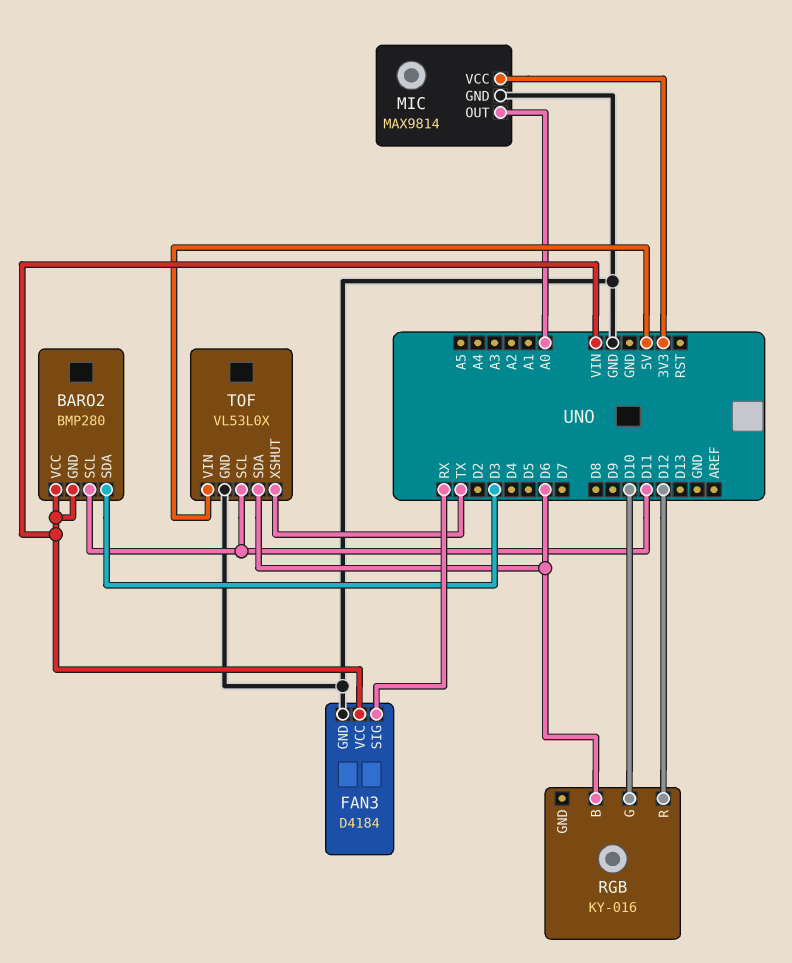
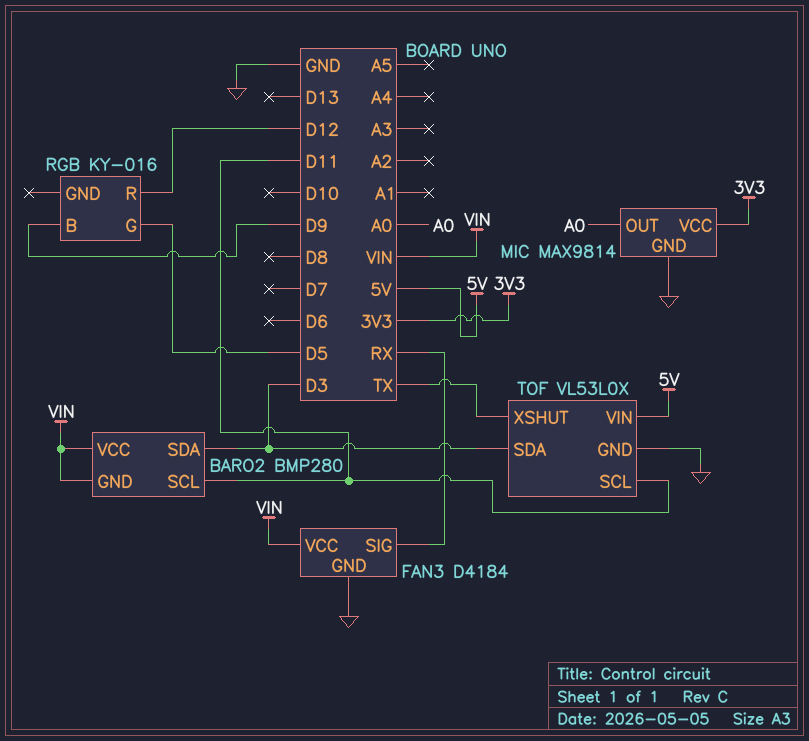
RGB pin B: D6 -> D9
RGB pin G: D10 -> D5
TOF pin SDA: D6 -> D3

